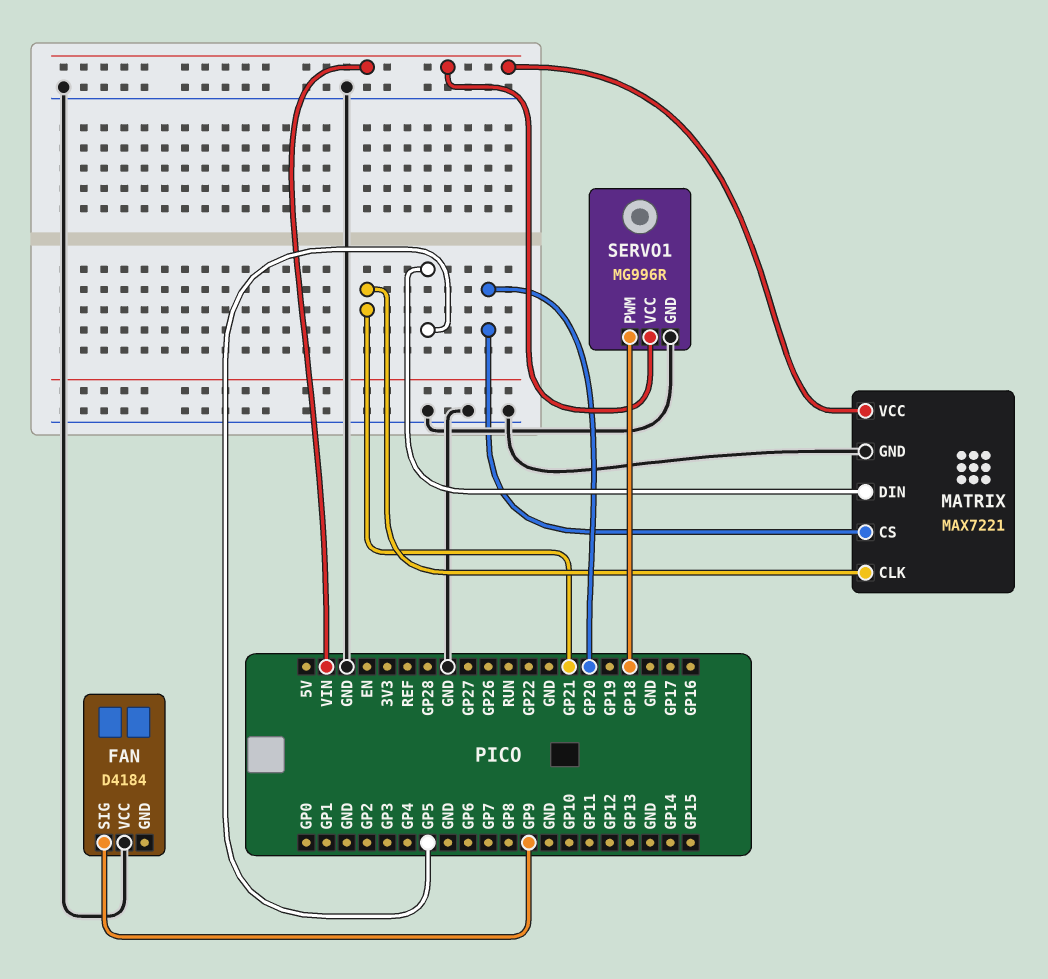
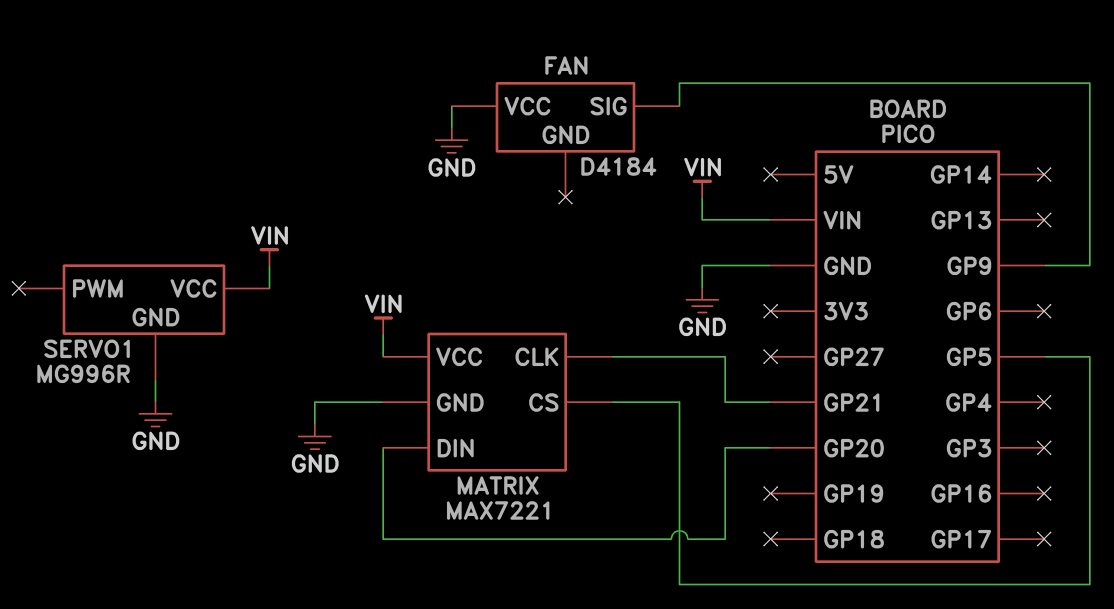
MATRIX pin CS: GP20 -> GP5
MATRIX pin DIN: GP5 -> GP20
SERVO1 pin PWM: GP18 -> none

